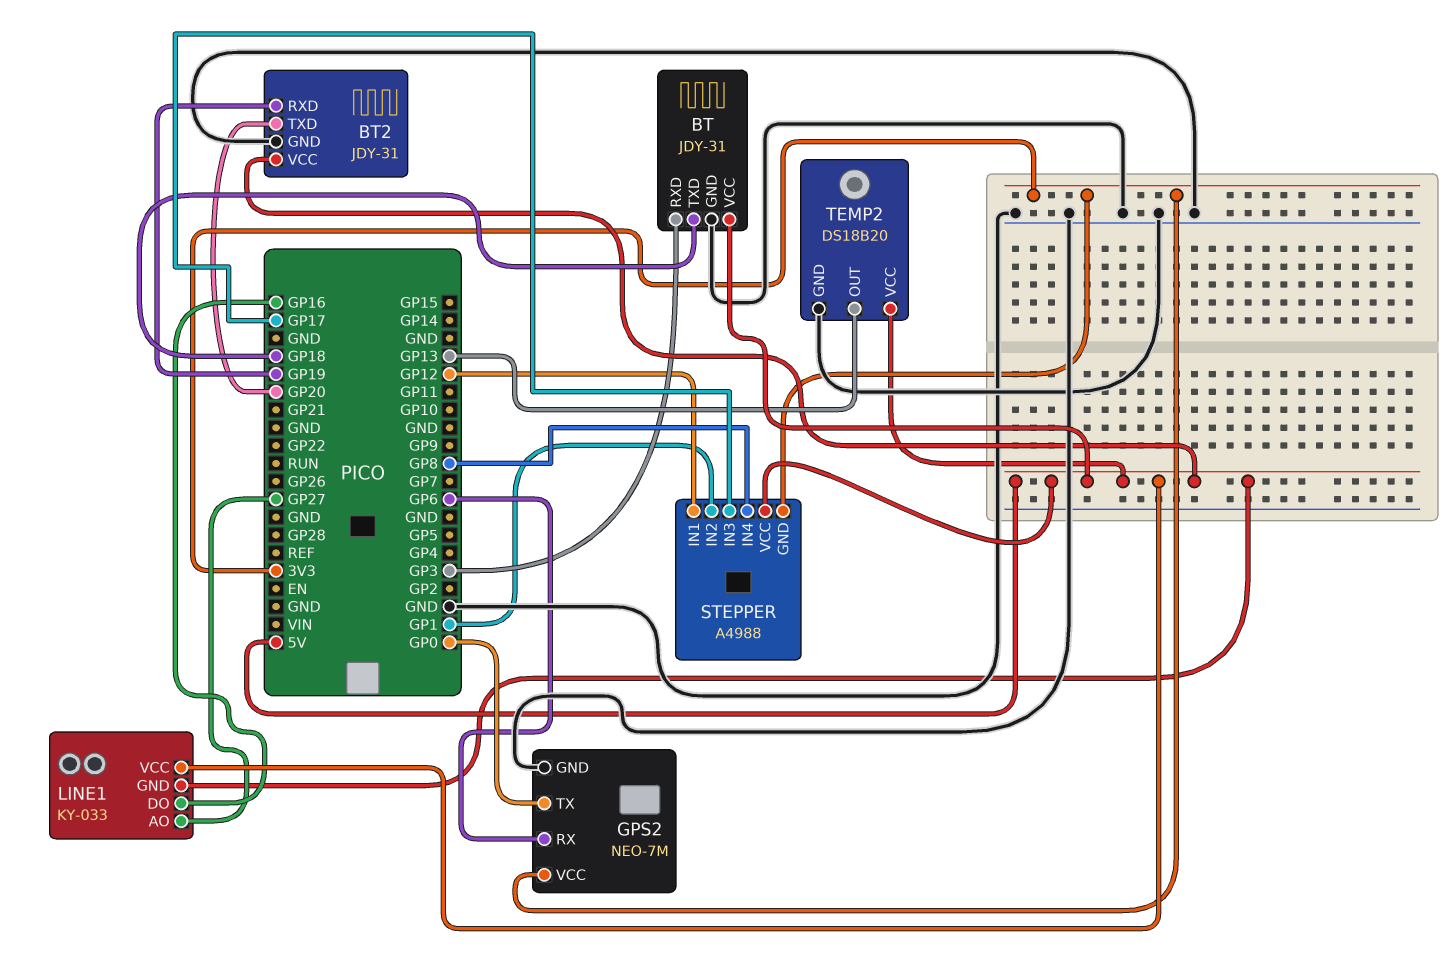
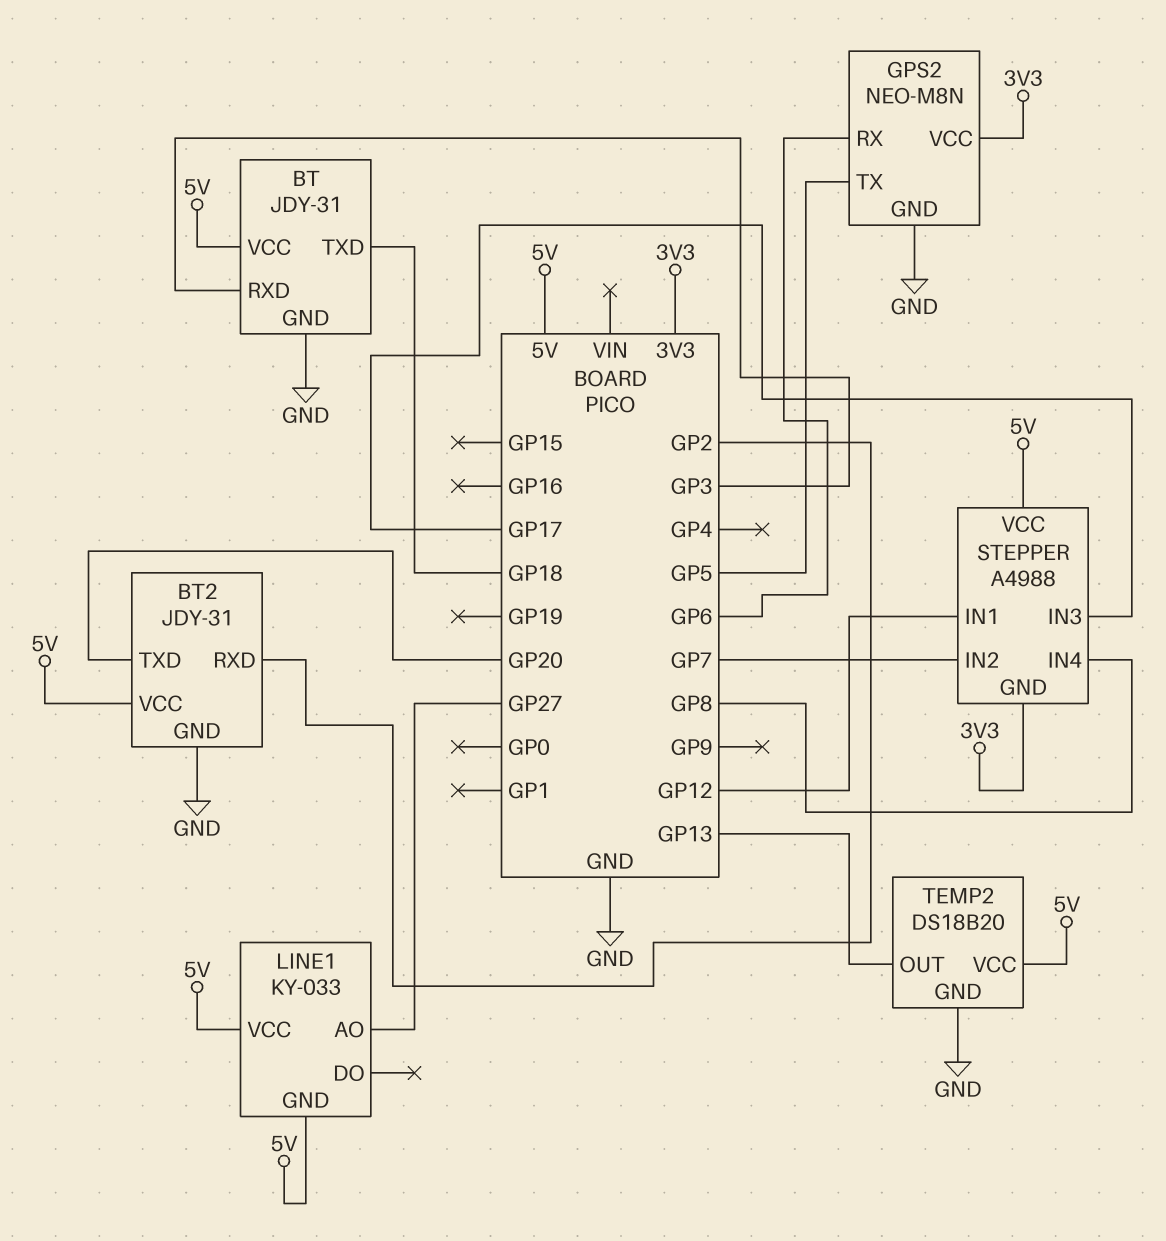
BT2 pin RXD: GP19 -> GP2
GPS2: NEO-7M -> NEO-M8N
GPS2 pin TX: GP0 -> GP5
LINE1 pin DO: GP16 -> none
STEPPER pin IN2: GP1 -> GP7

